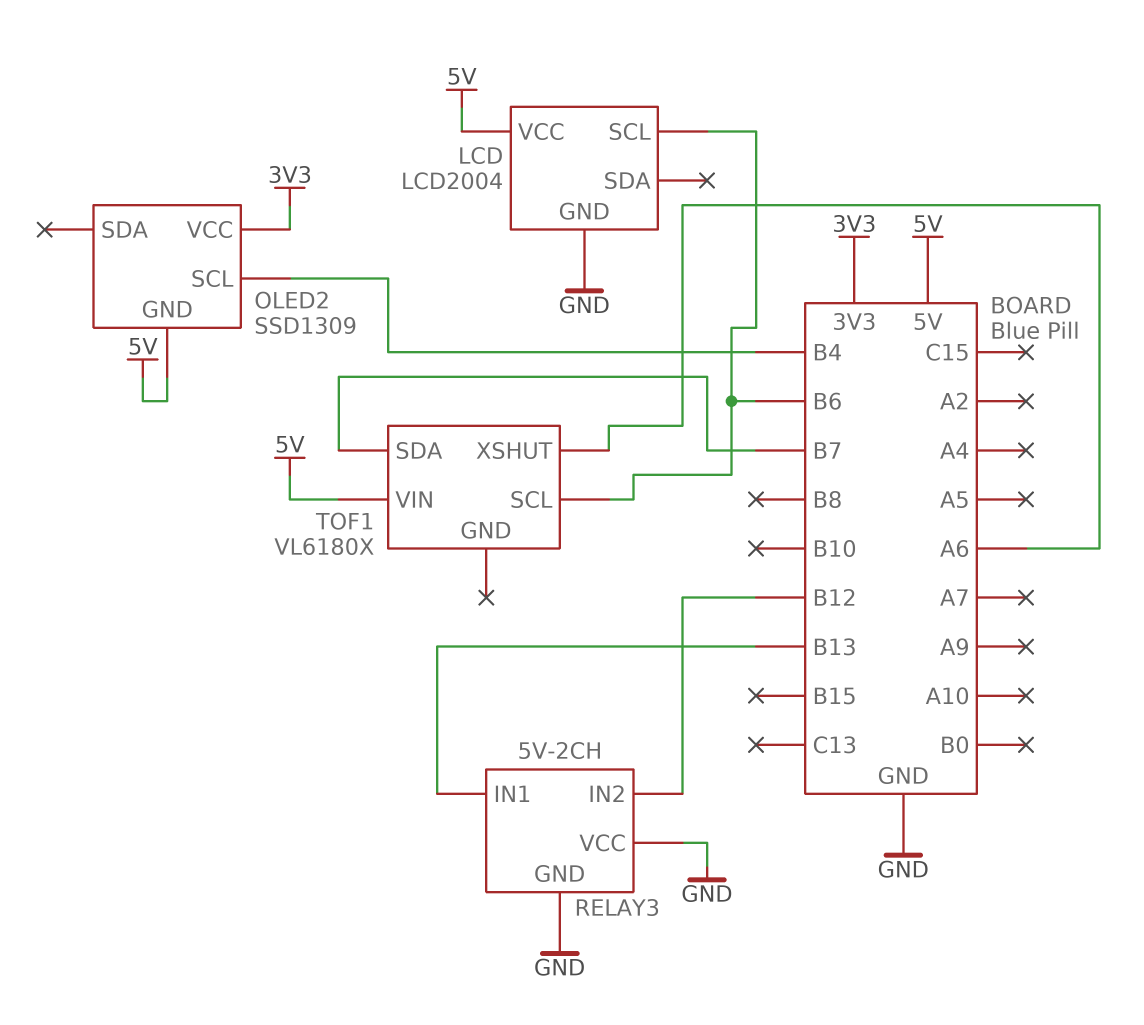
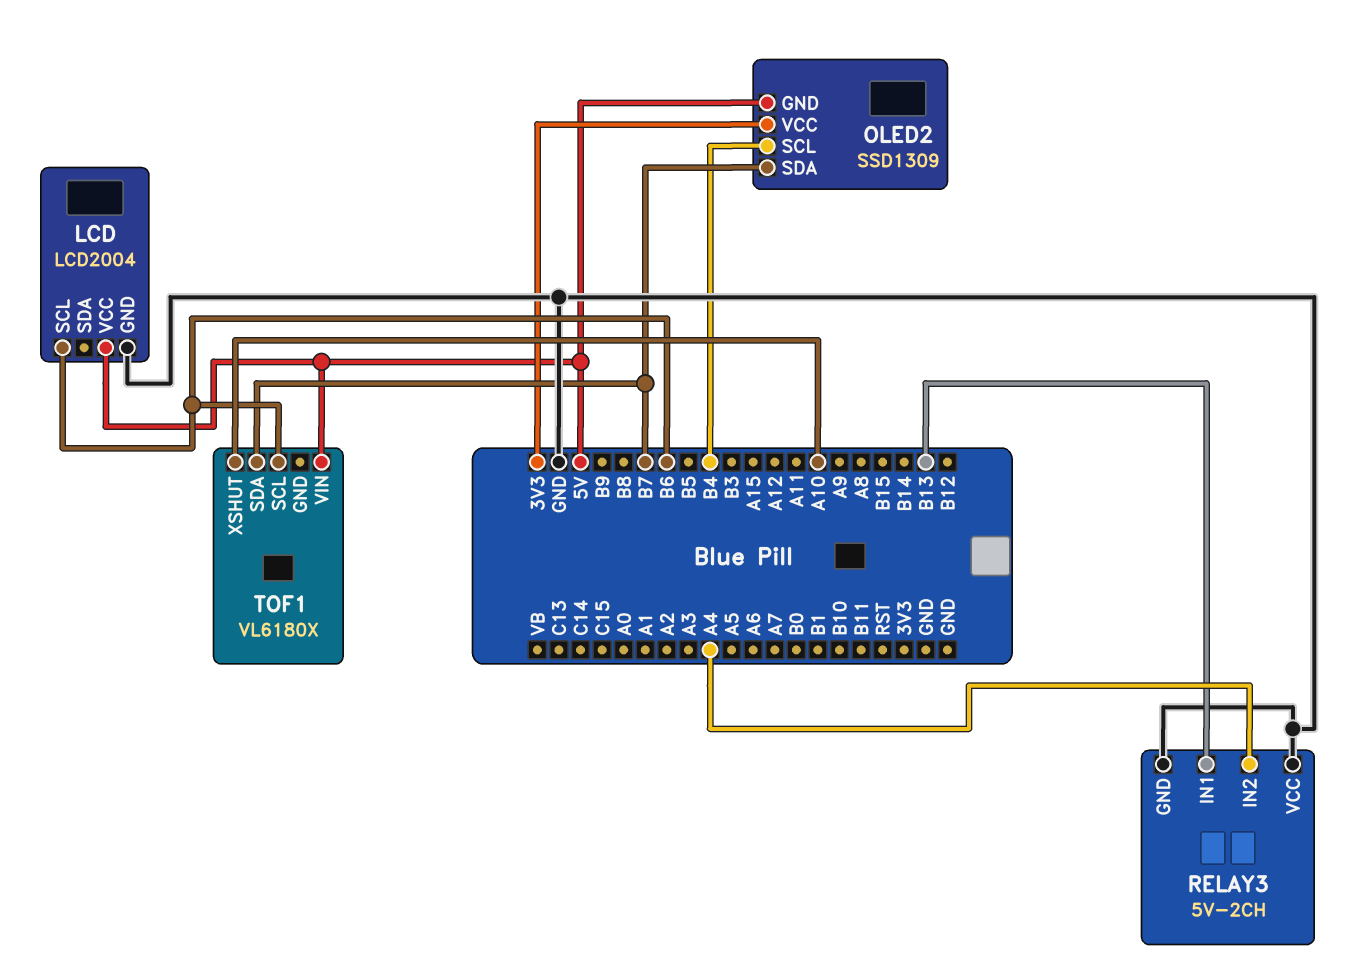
OLED2 pin SDA: none -> B7
RELAY3 pin IN2: B12 -> A4
TOF1 pin XSHUT: A6 -> A10

